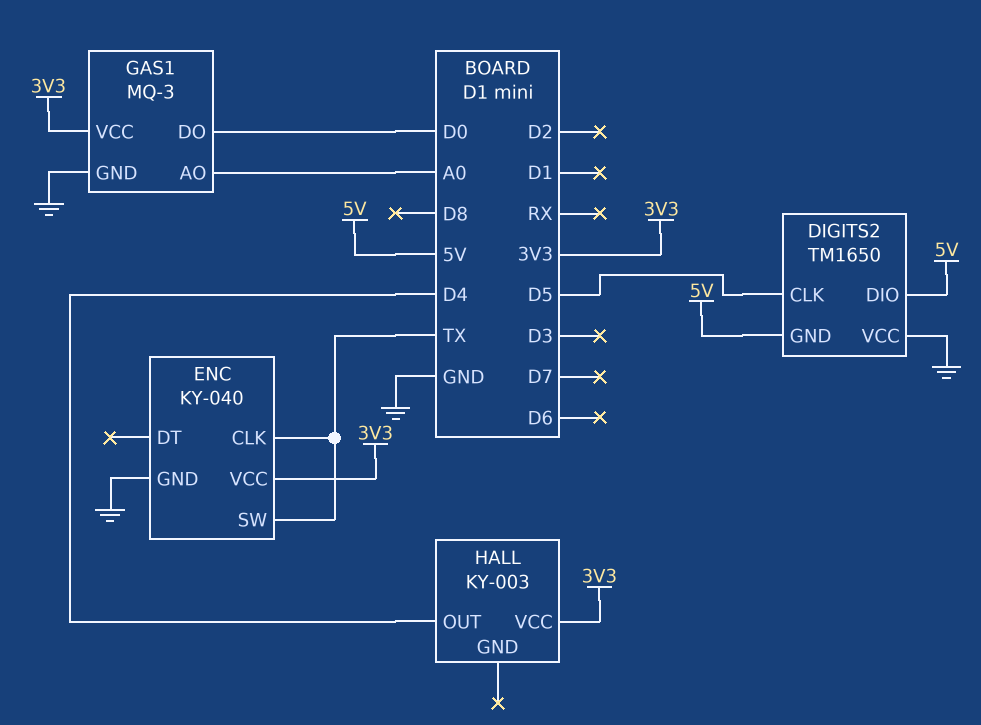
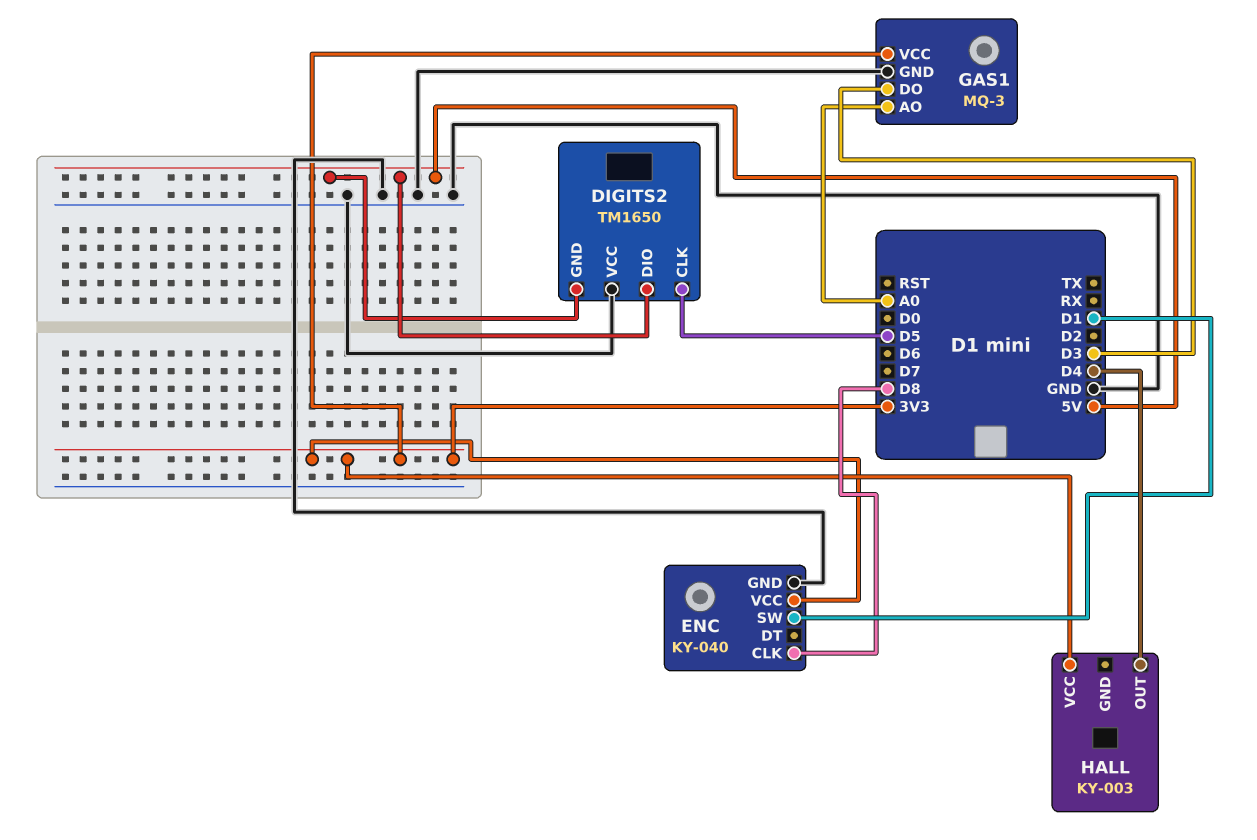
ENC pin CLK: TX -> D8
ENC pin SW: TX -> D1
GAS1 pin DO: D0 -> D3

